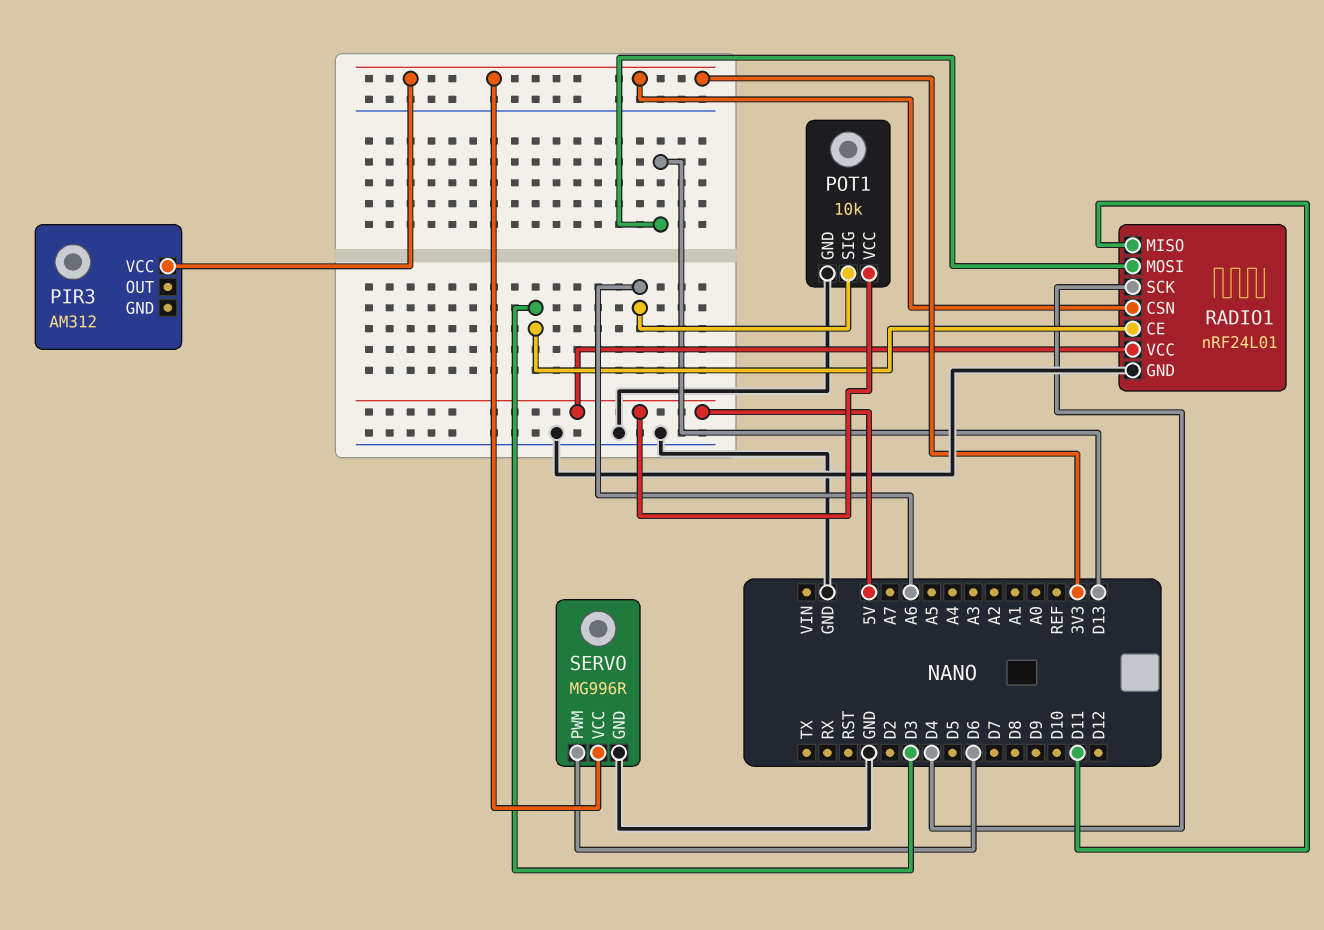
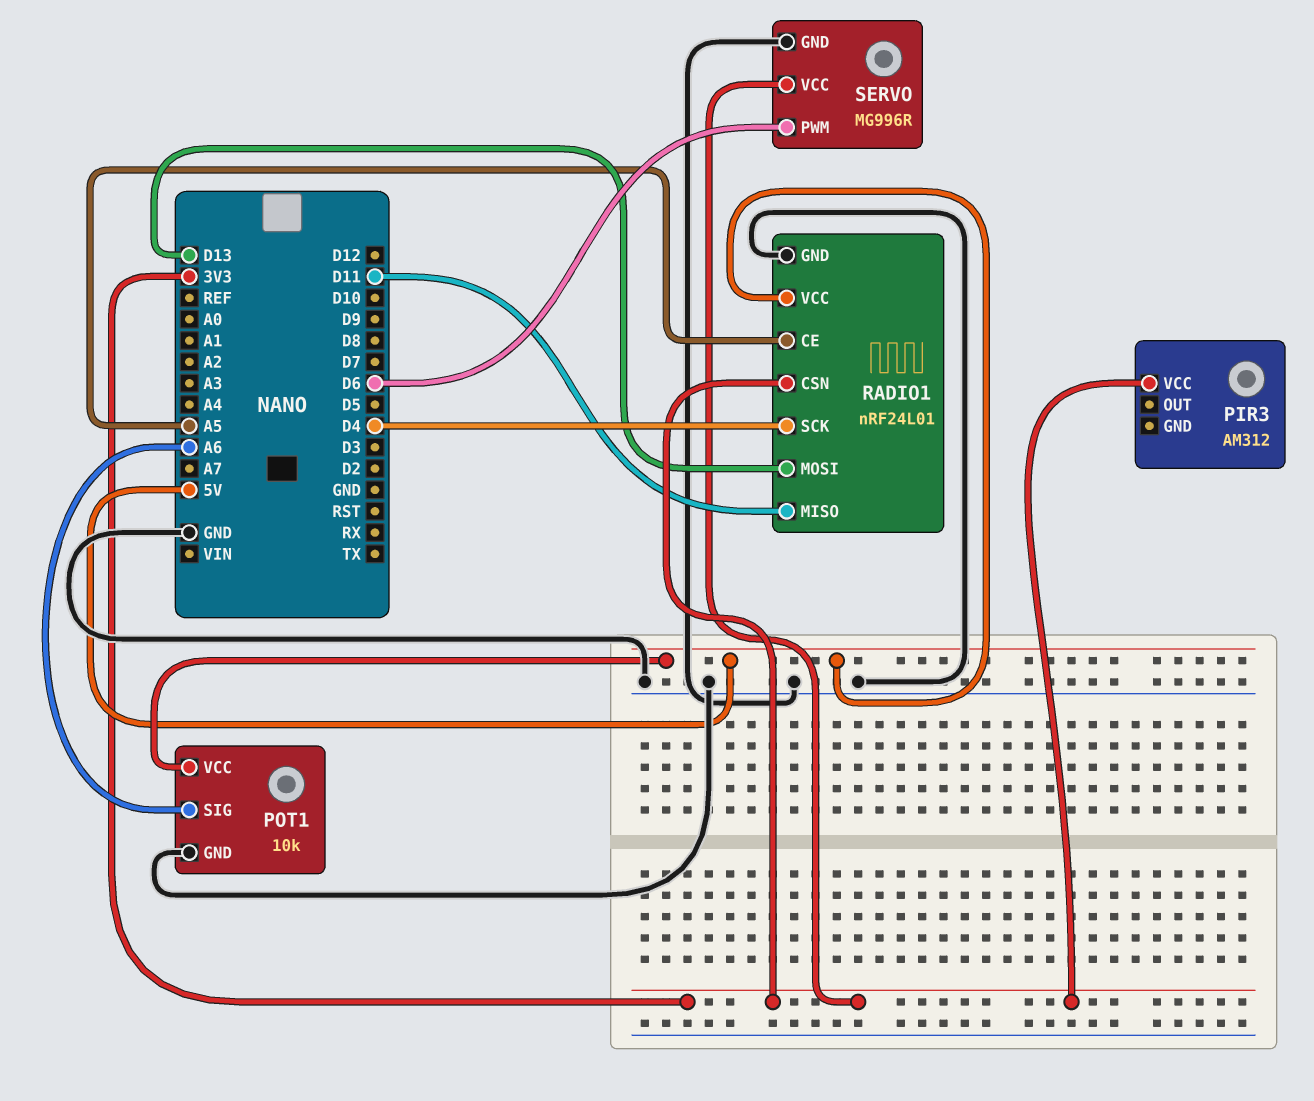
RADIO1 pin CE: D3 -> A5

